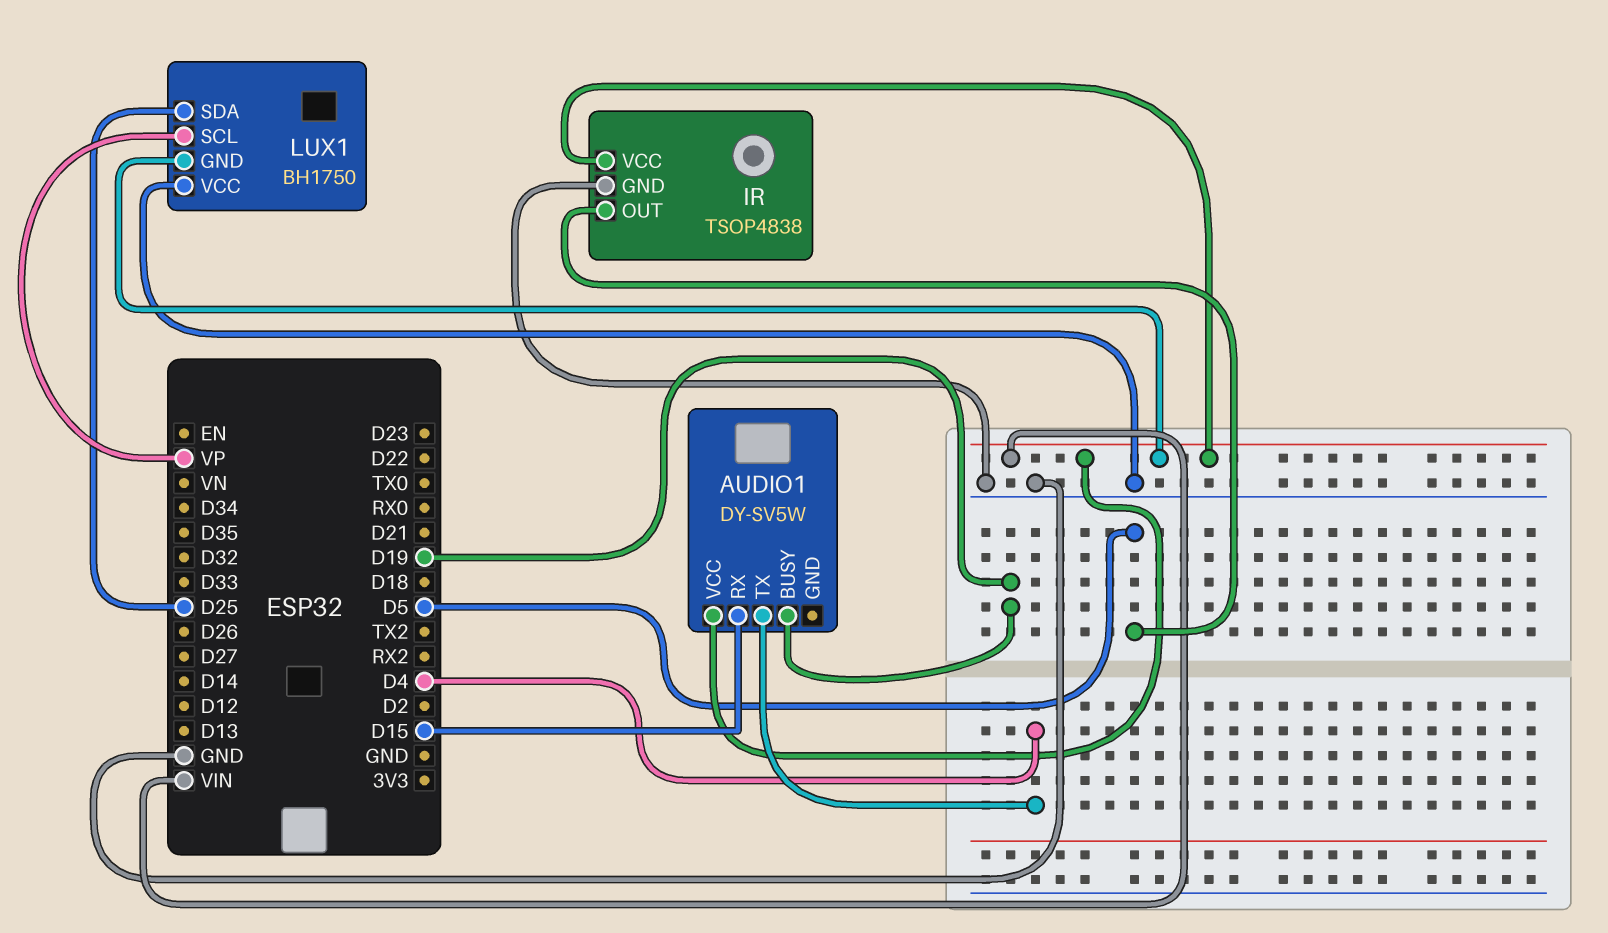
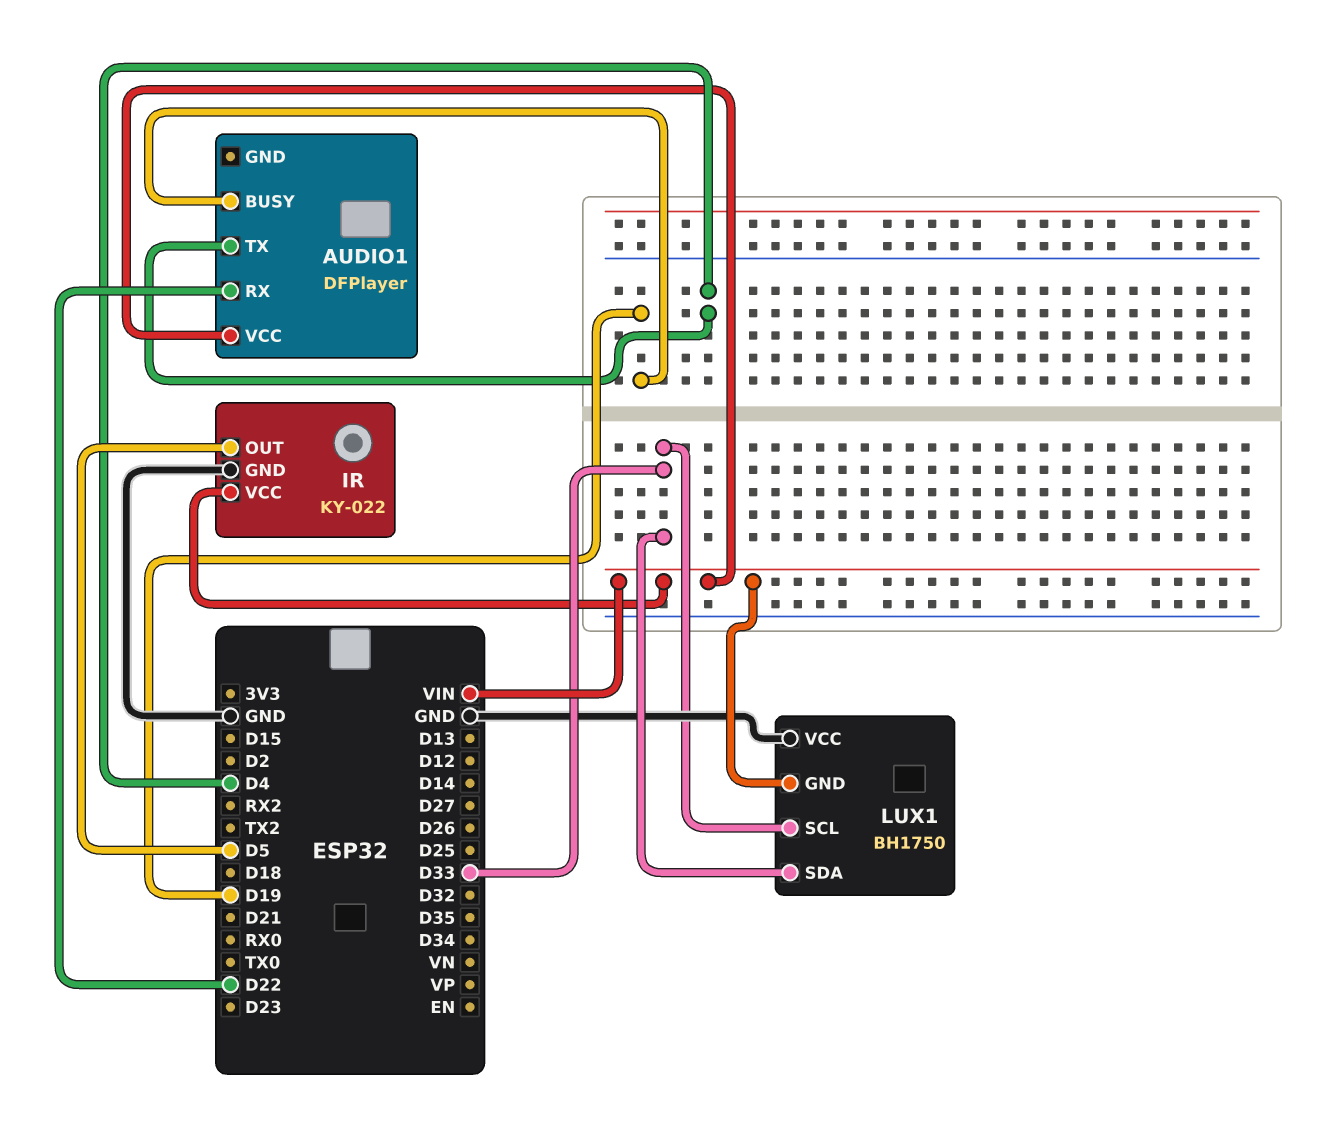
AUDIO1: DY-SV5W -> DFPlayer
AUDIO1 pin RX: D15 -> D22
IR: TSOP4838 -> KY-022
LUX1 pin SCL: VP -> D33
LUX1 pin SDA: D25 -> D33

